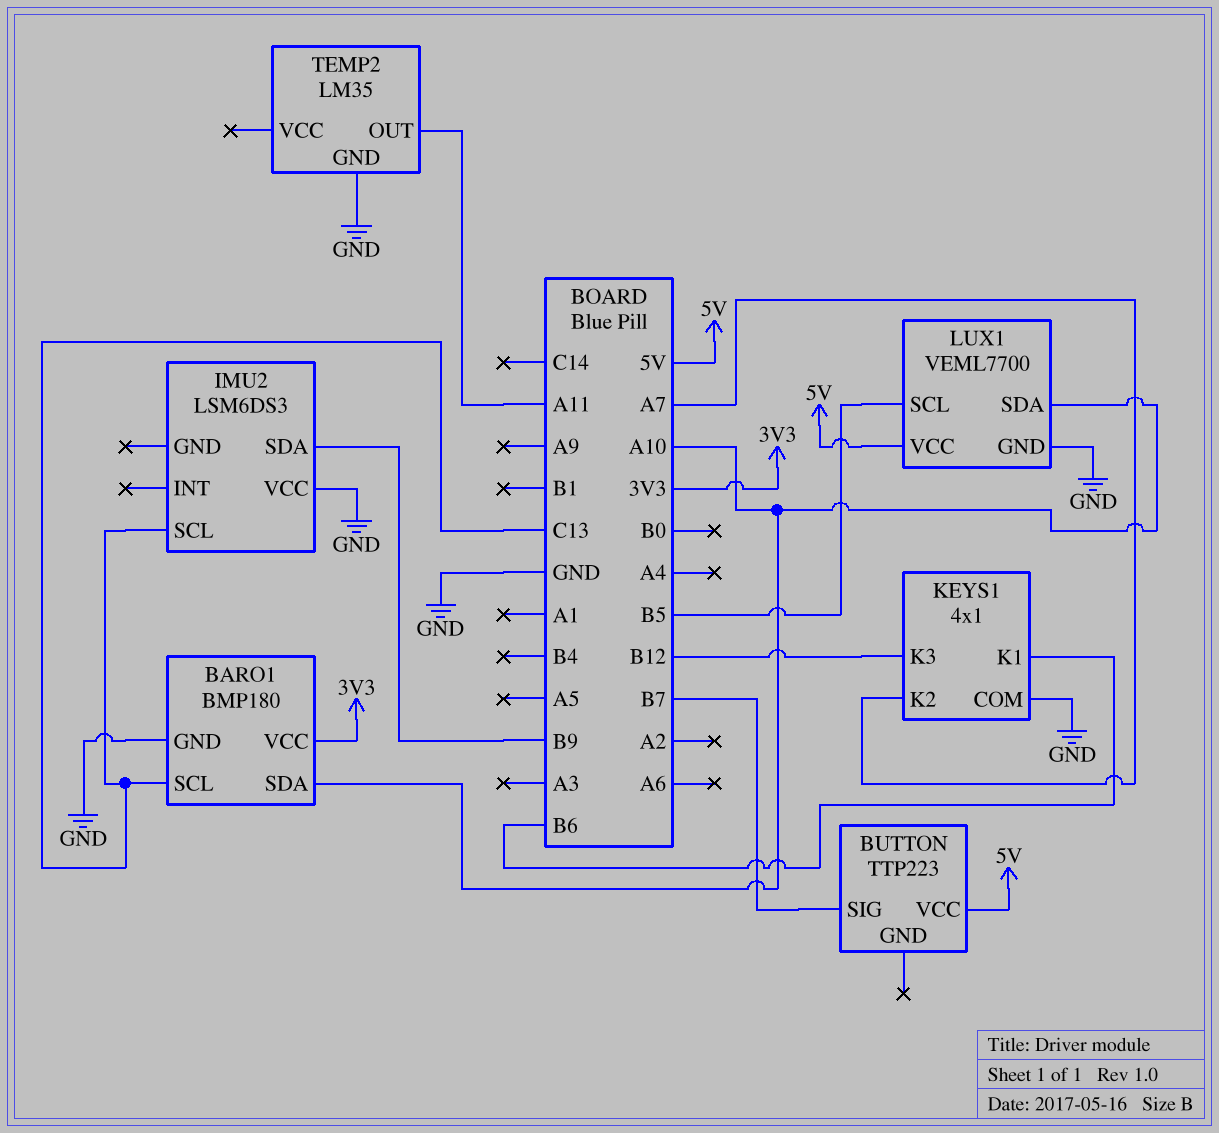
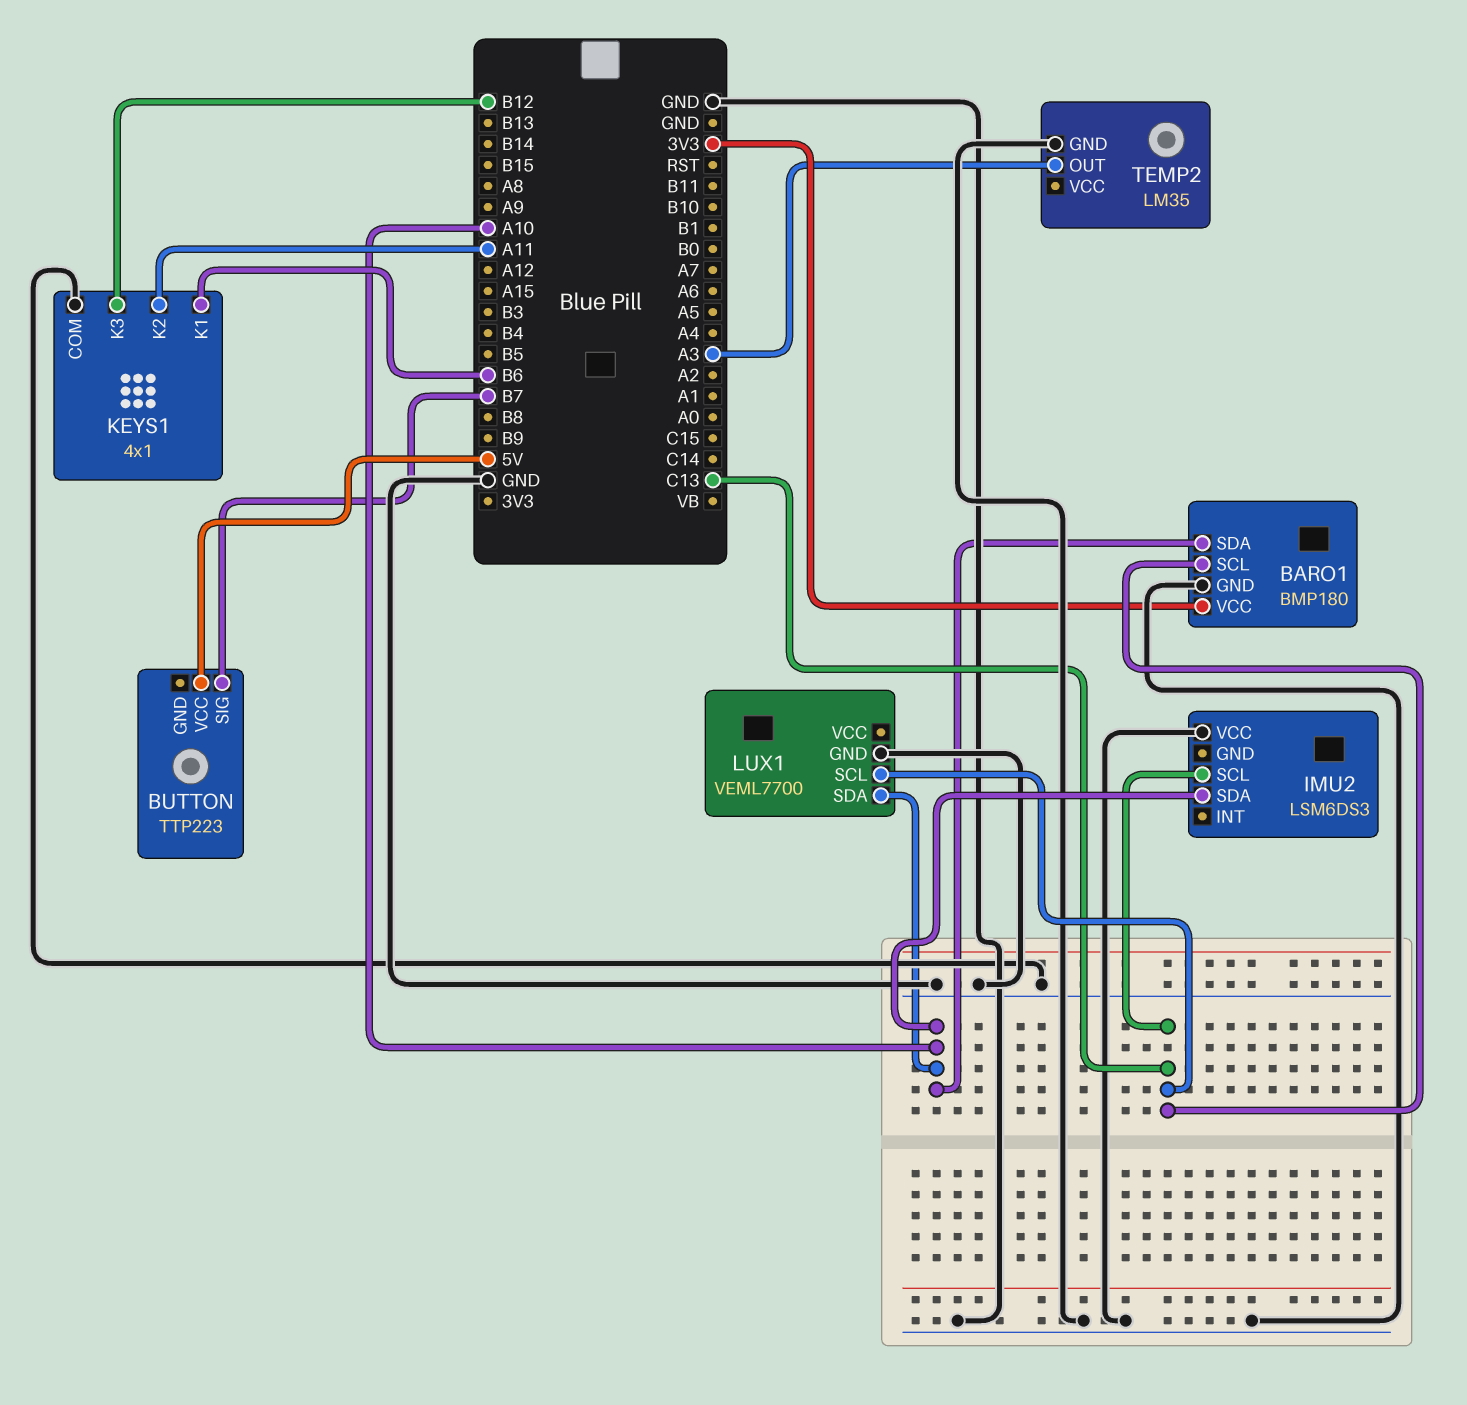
IMU2 pin SDA: B9 -> A10
KEYS1 pin K2: A7 -> A11
LUX1 pin SCL: B5 -> C13
LUX1 pin VCC: 5V -> none
TEMP2 pin OUT: A11 -> A3

